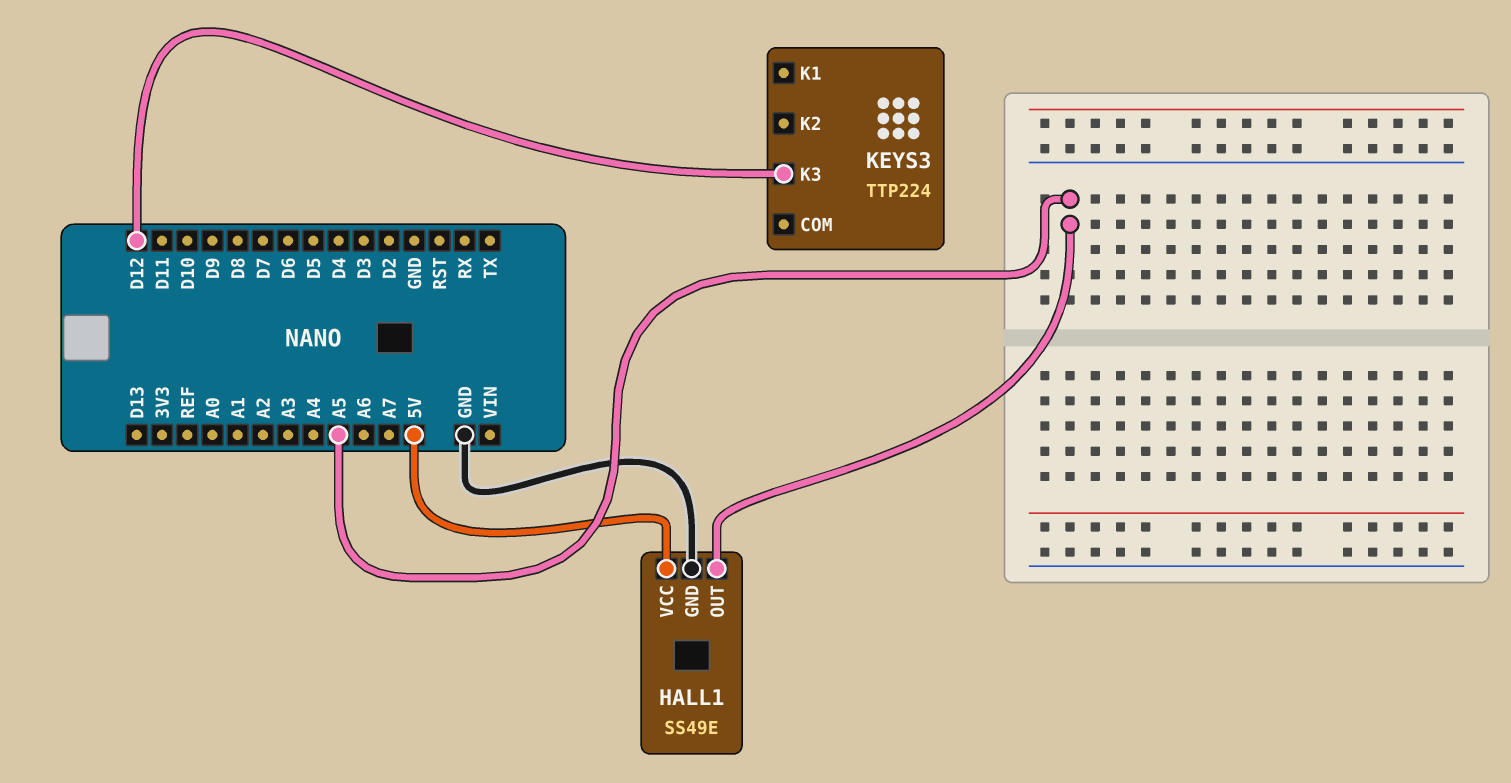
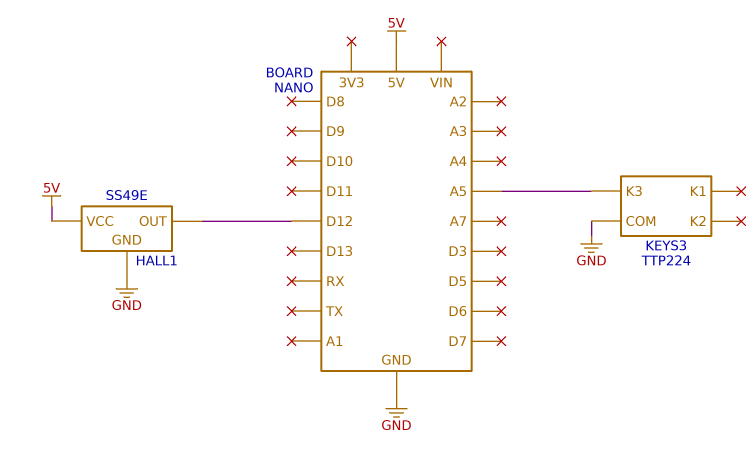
HALL1 pin OUT: A5 -> D12
KEYS3 pin COM: none -> GND
KEYS3 pin K3: D12 -> A5

